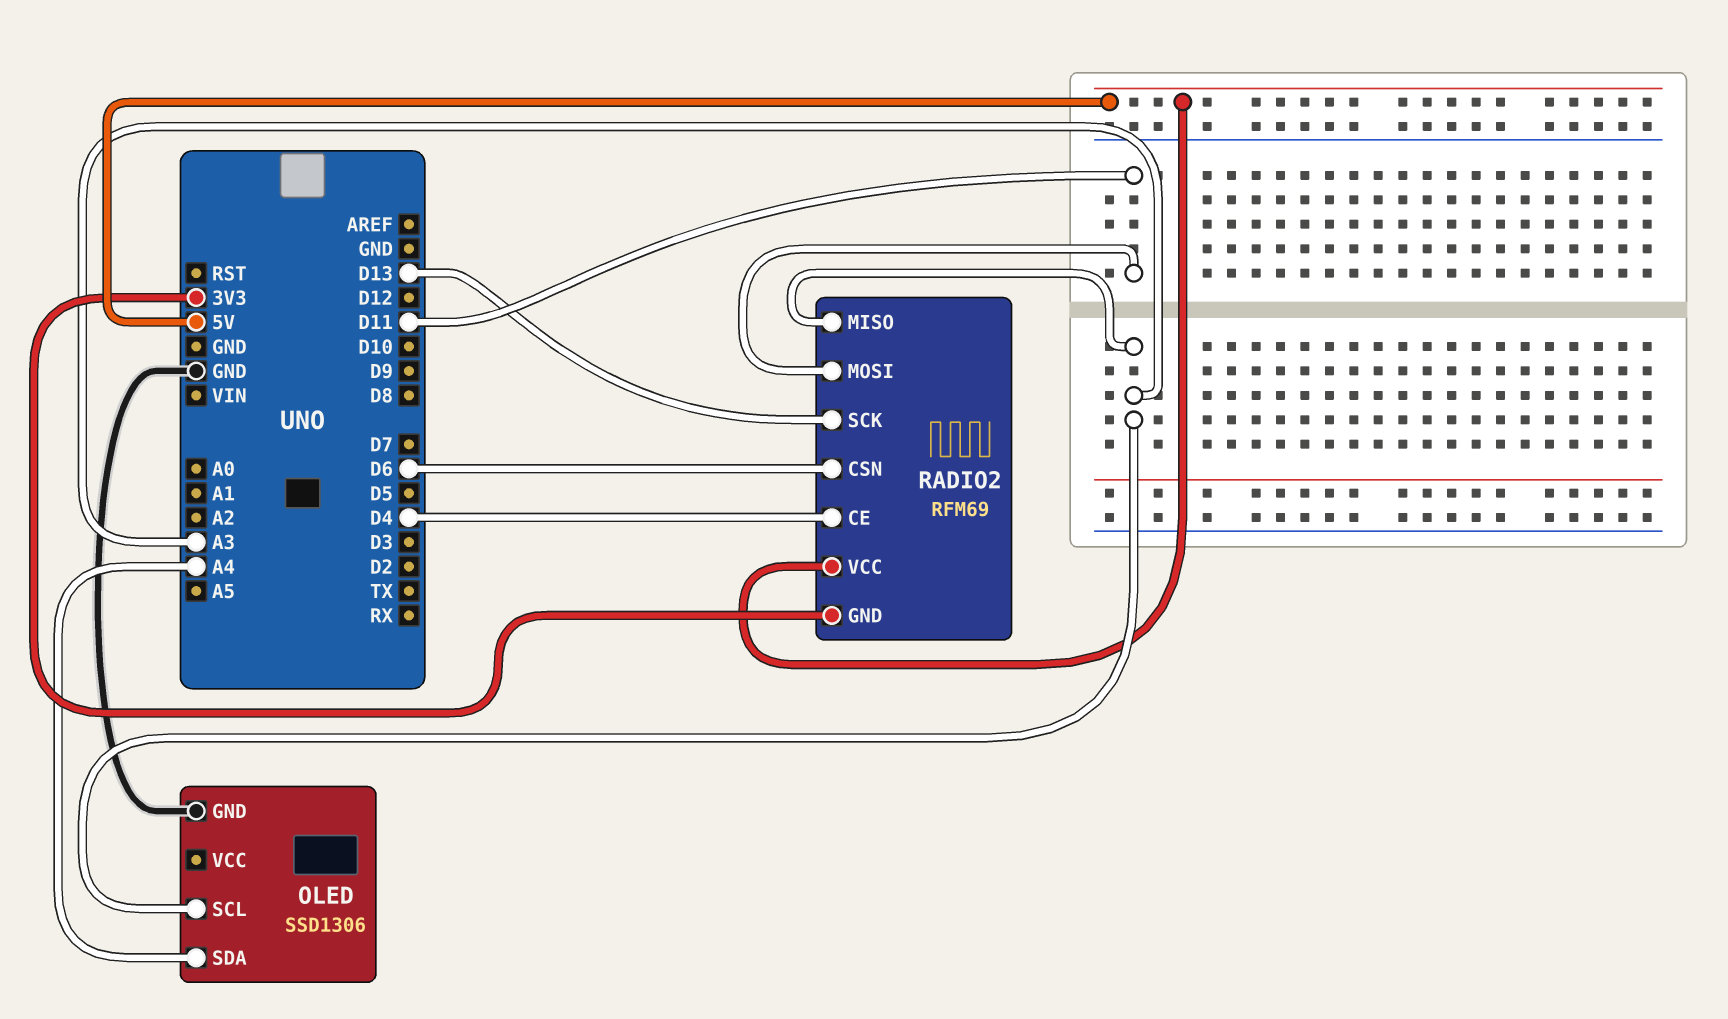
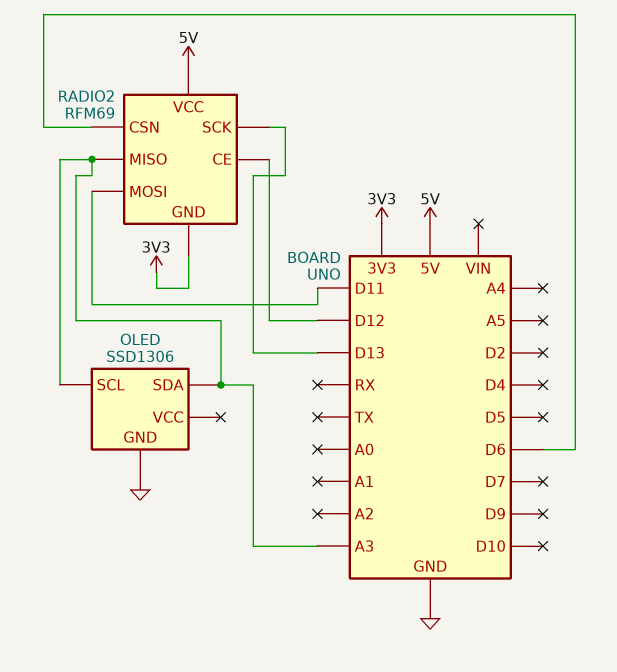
OLED pin SDA: A4 -> A3
RADIO2 pin CE: D4 -> D12

